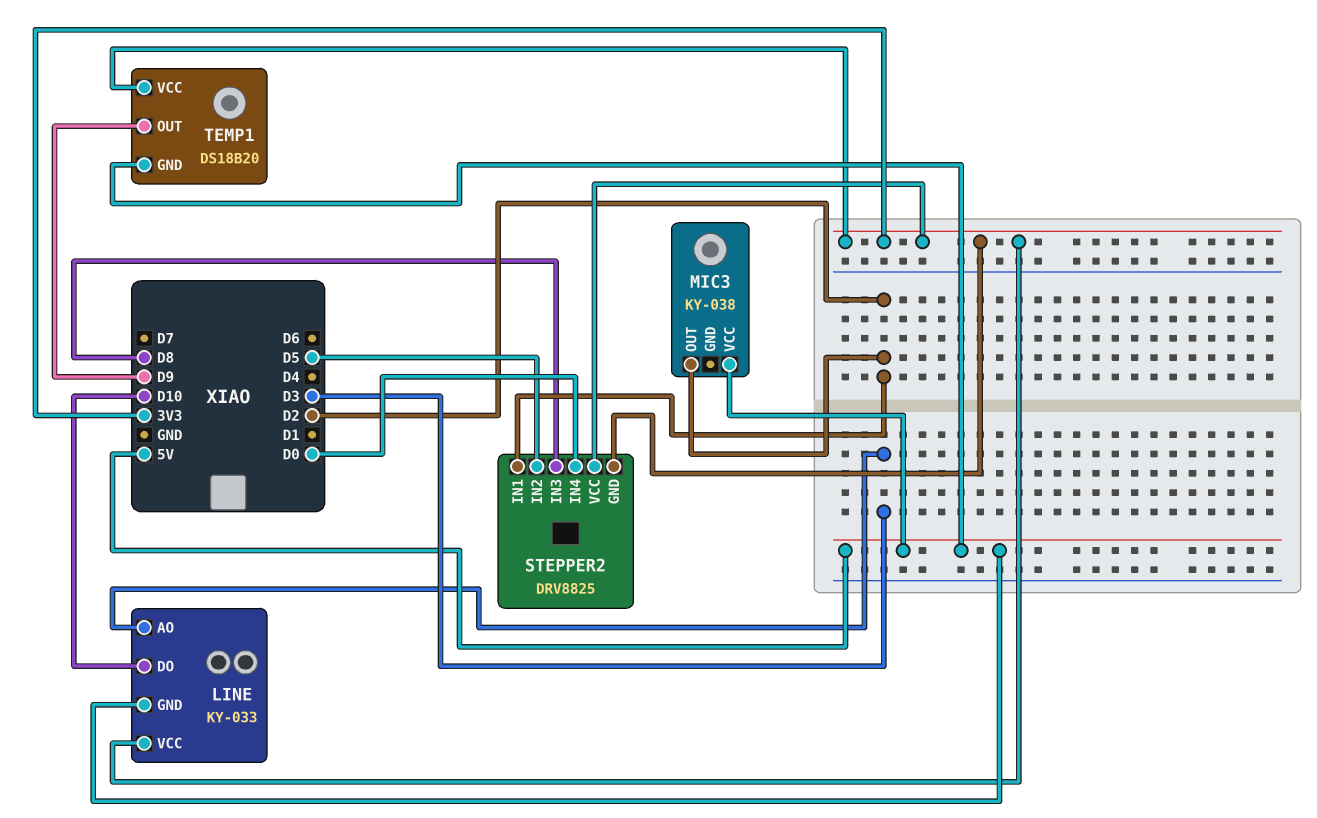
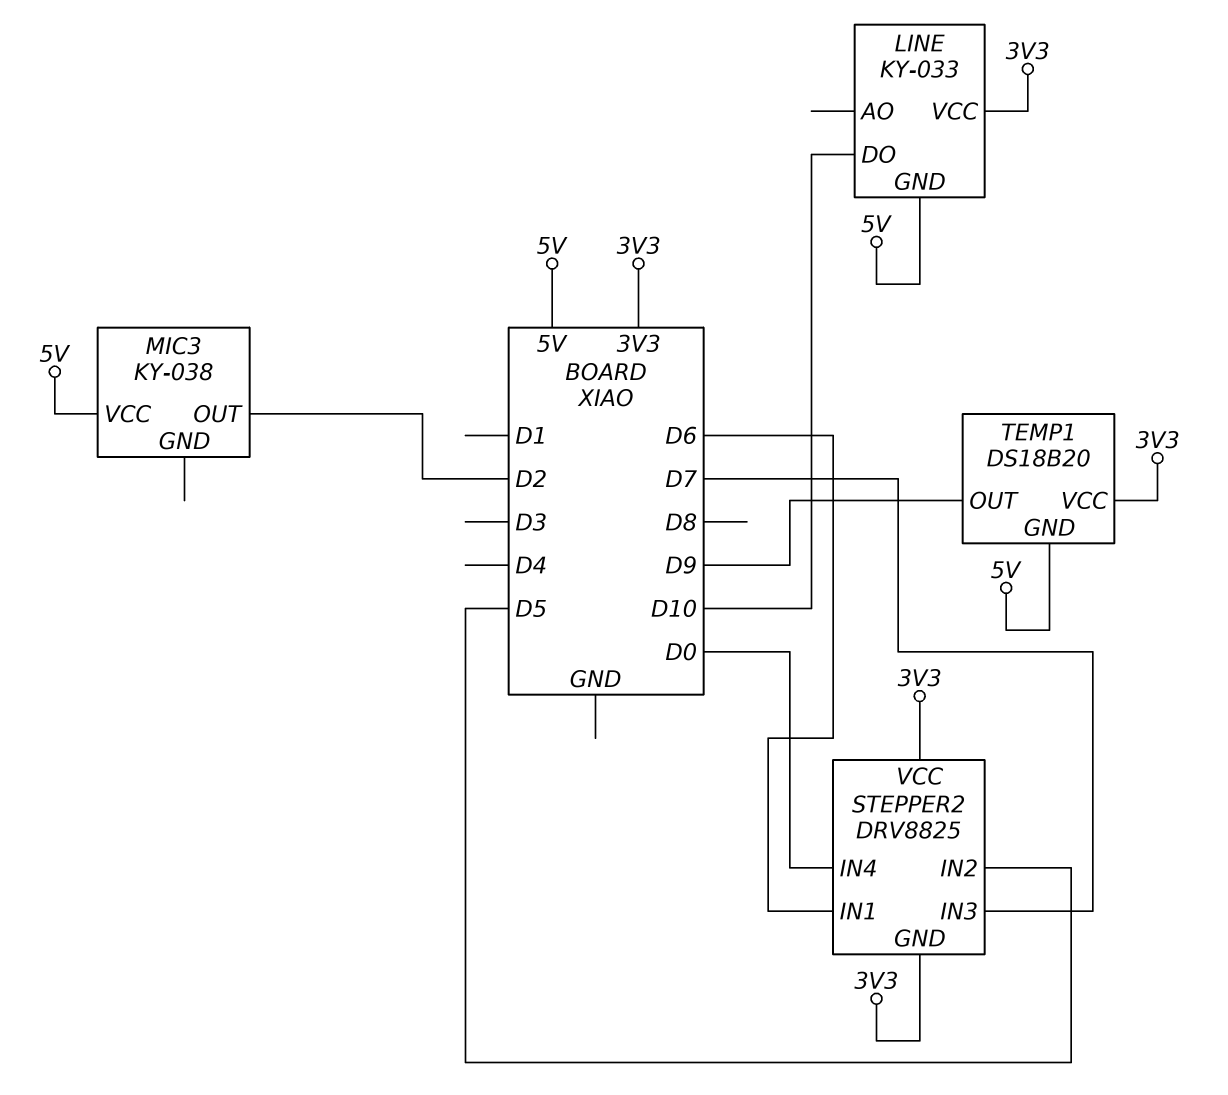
LINE pin AO: D3 -> none
STEPPER2 pin IN1: D2 -> D6
STEPPER2 pin IN3: D8 -> D7

